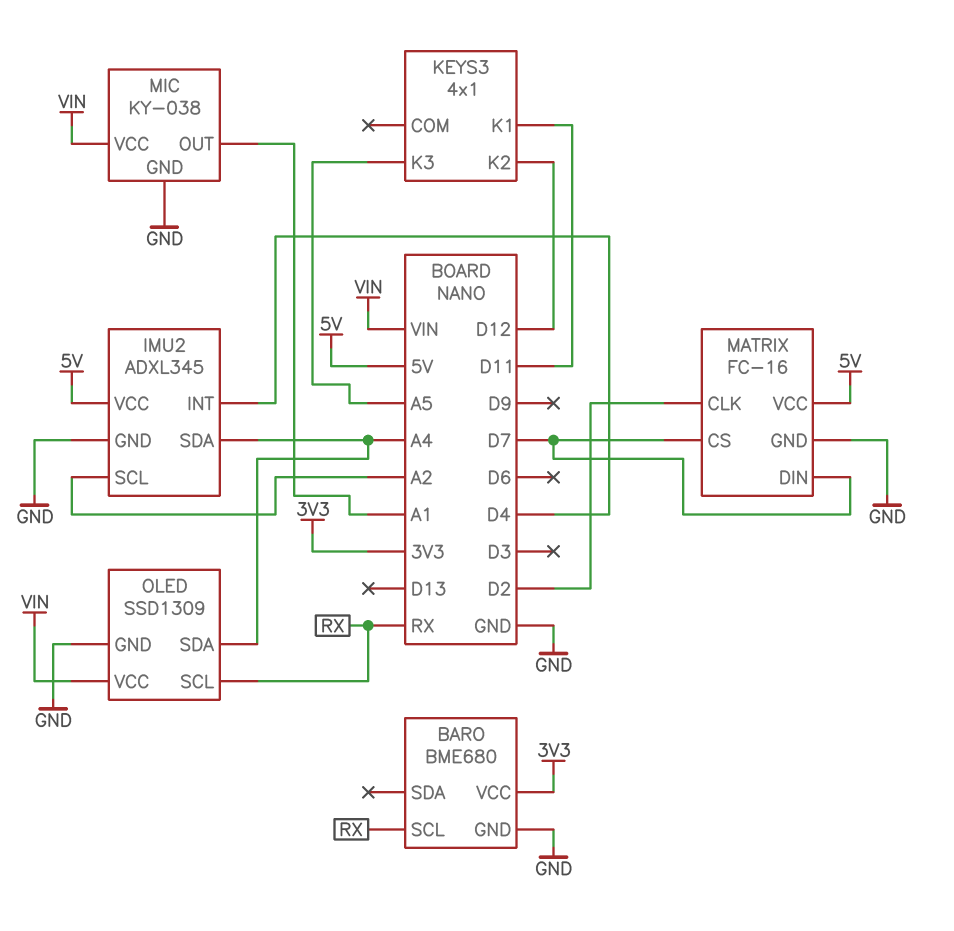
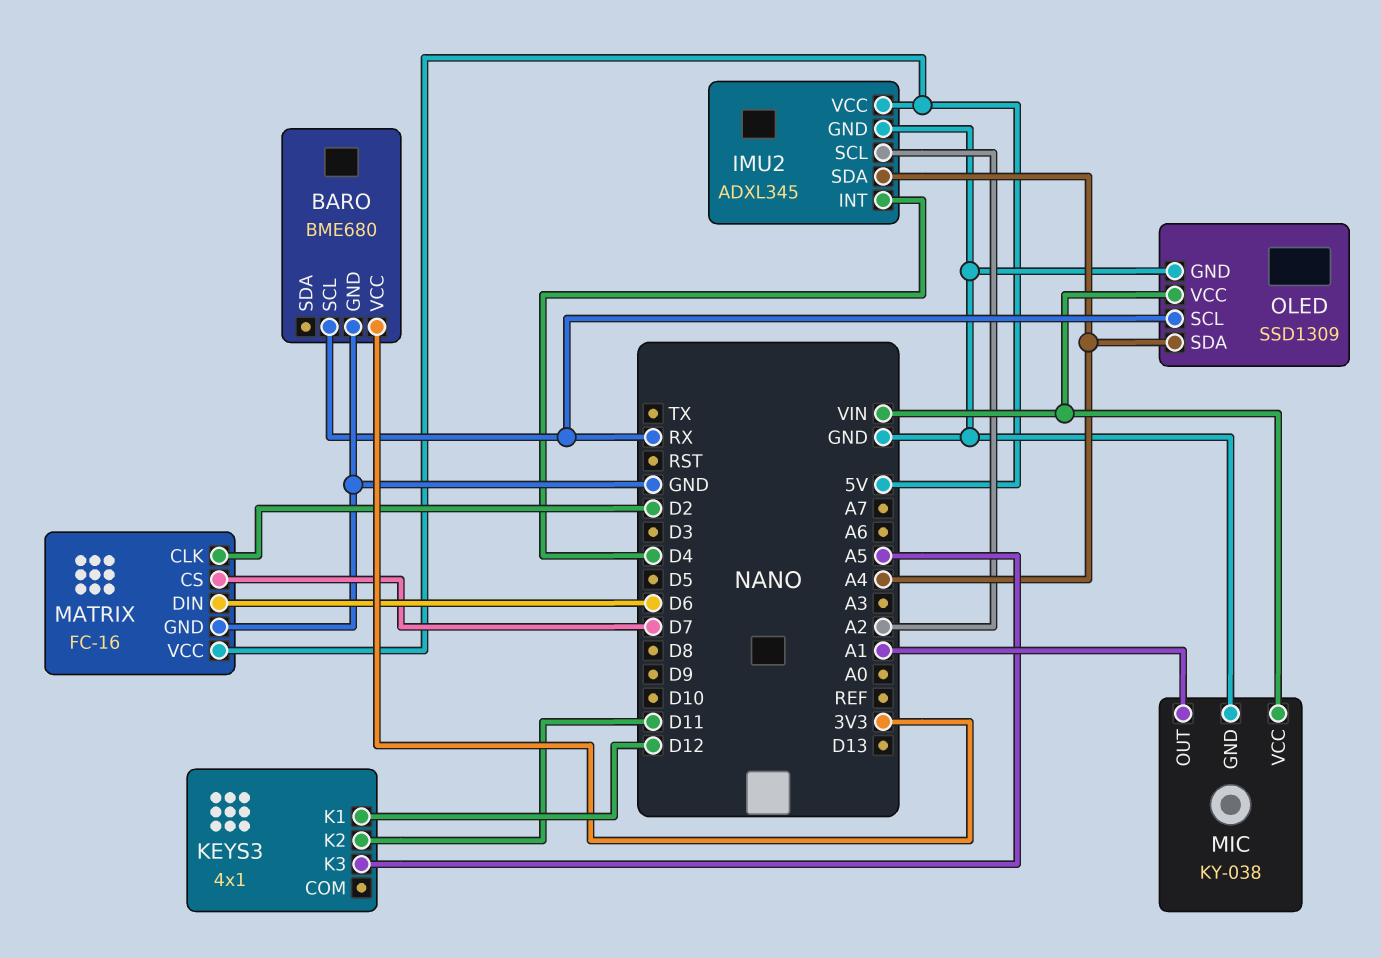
KEYS3 pin K1: D11 -> D12
KEYS3 pin K2: D12 -> D11
MATRIX pin DIN: D7 -> D6

